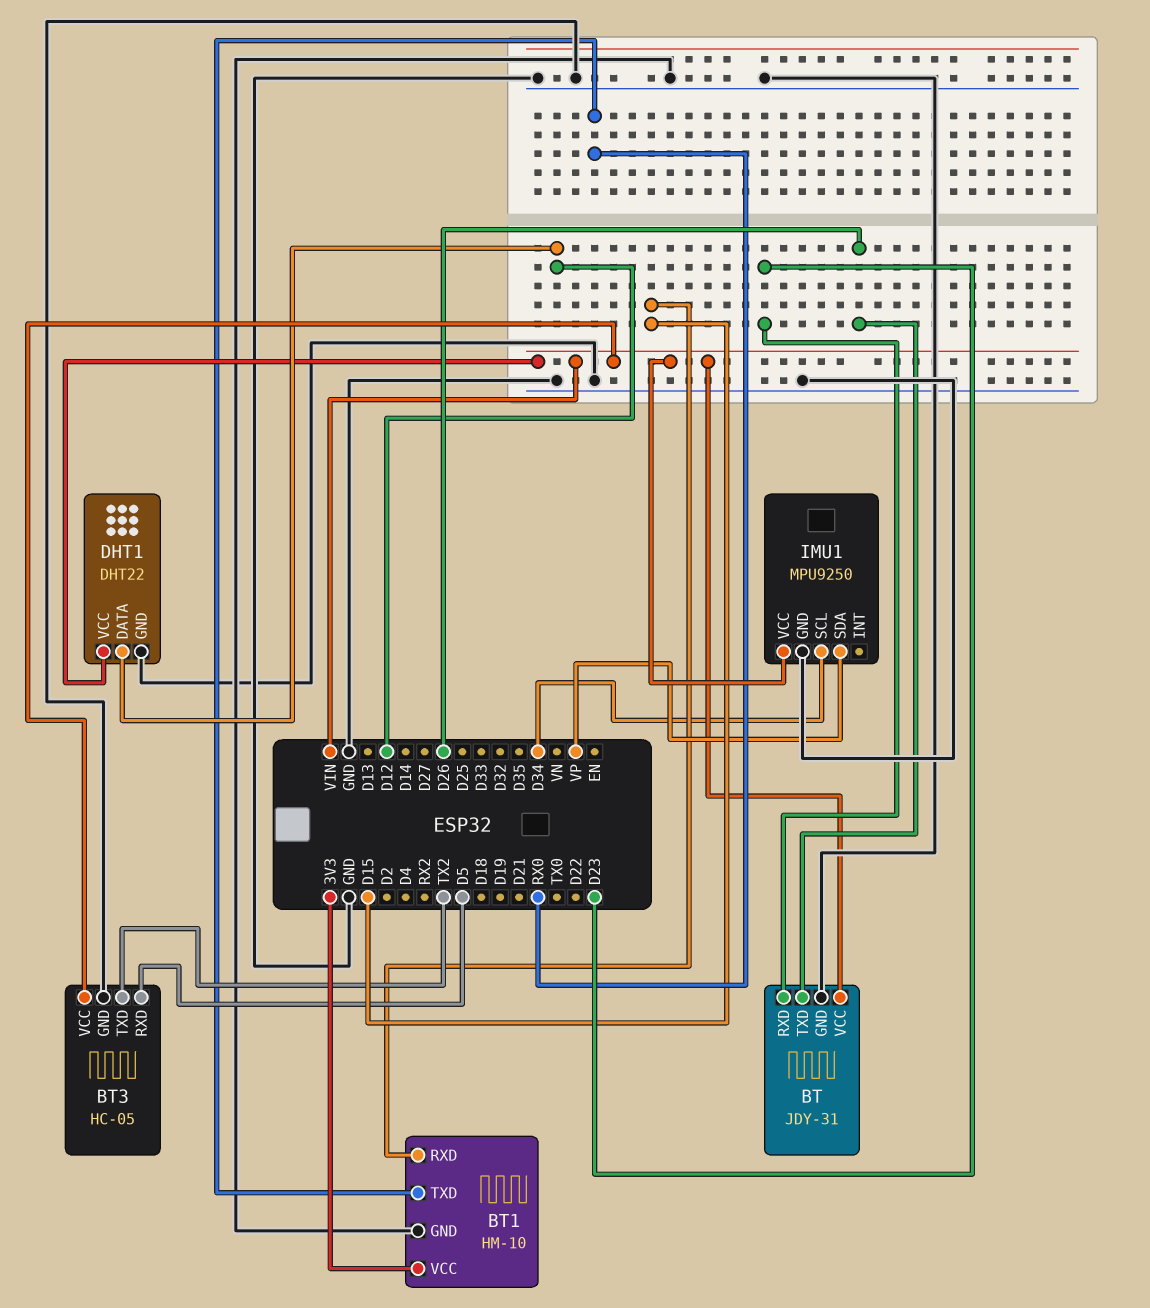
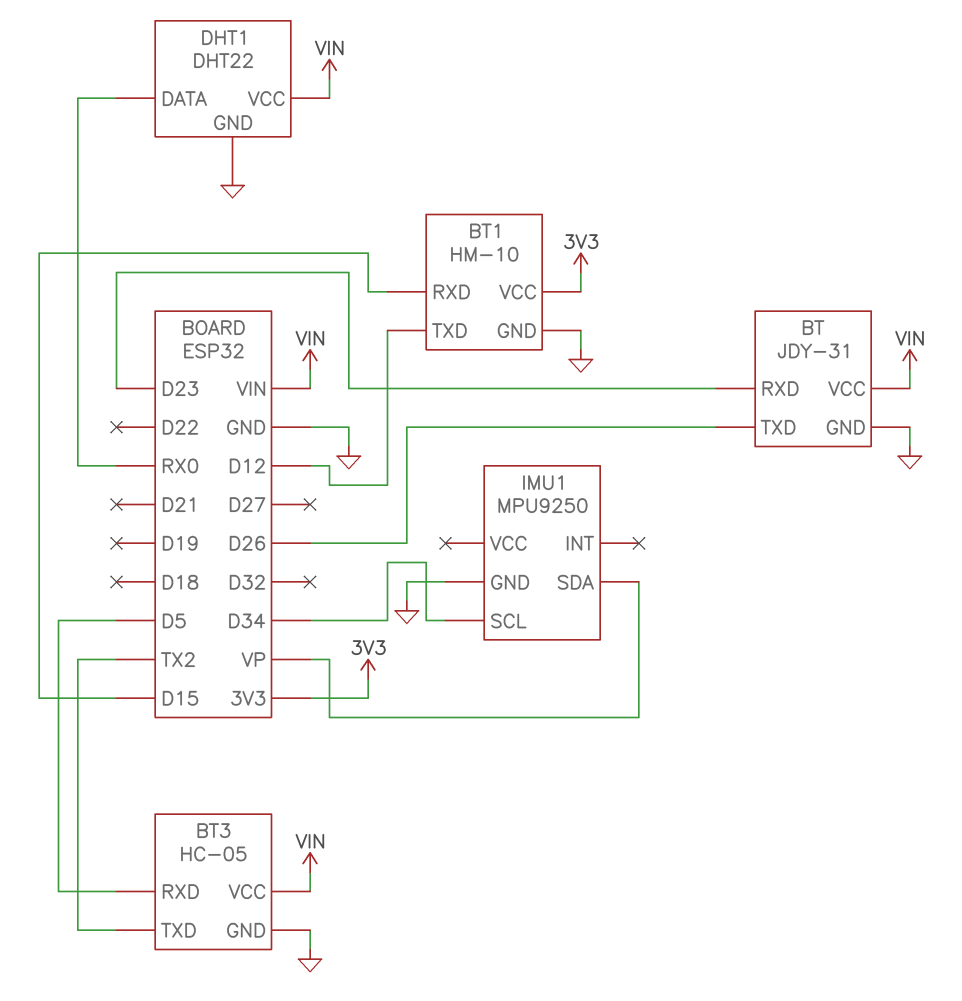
BT1 pin TXD: RX0 -> D12
DHT1 pin DATA: D12 -> RX0
IMU1 pin VCC: VIN -> none

